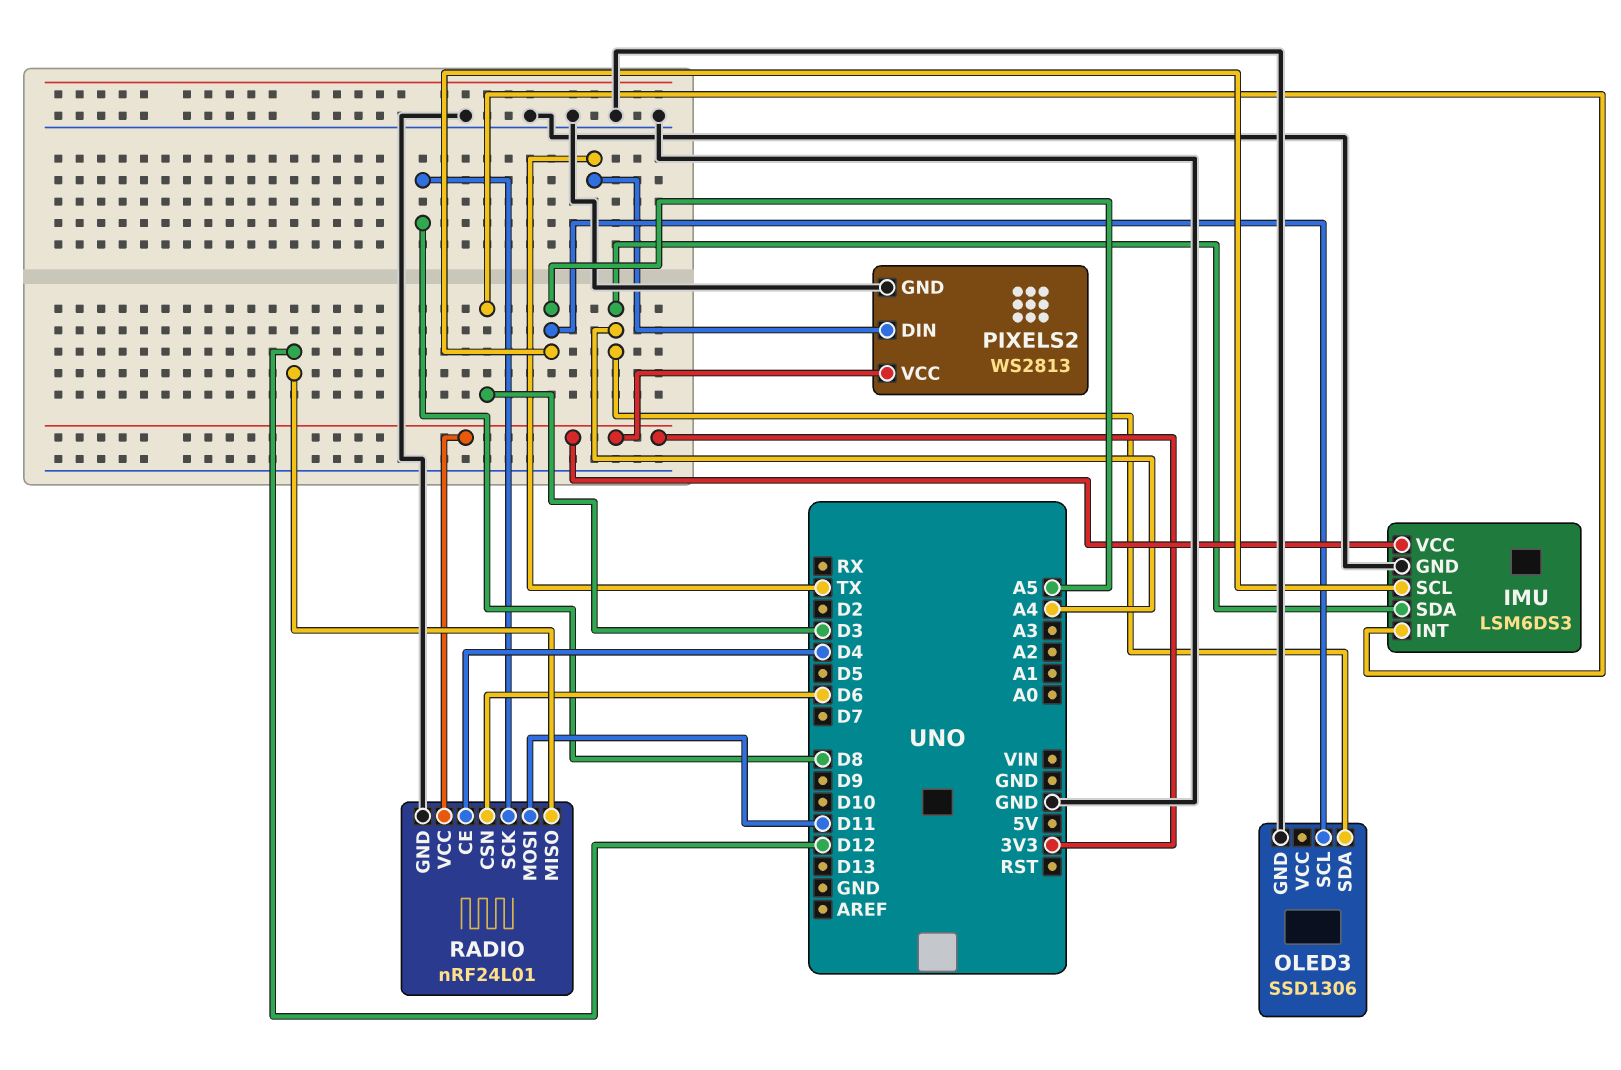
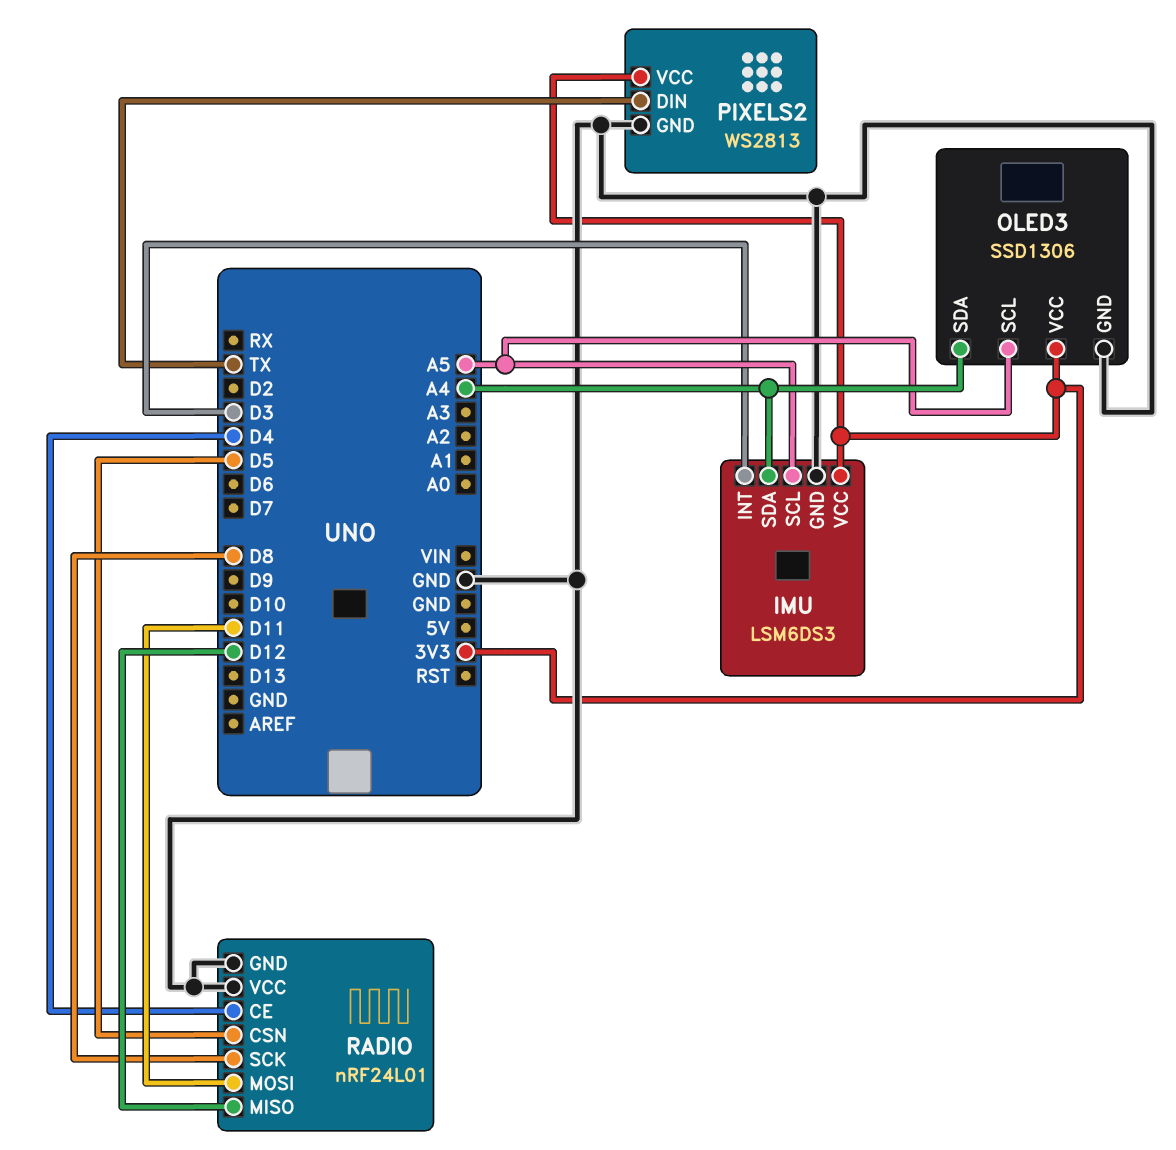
OLED3 pin VCC: none -> 3V3
RADIO pin CSN: D6 -> D5
RADIO pin VCC: 3V3 -> GND

